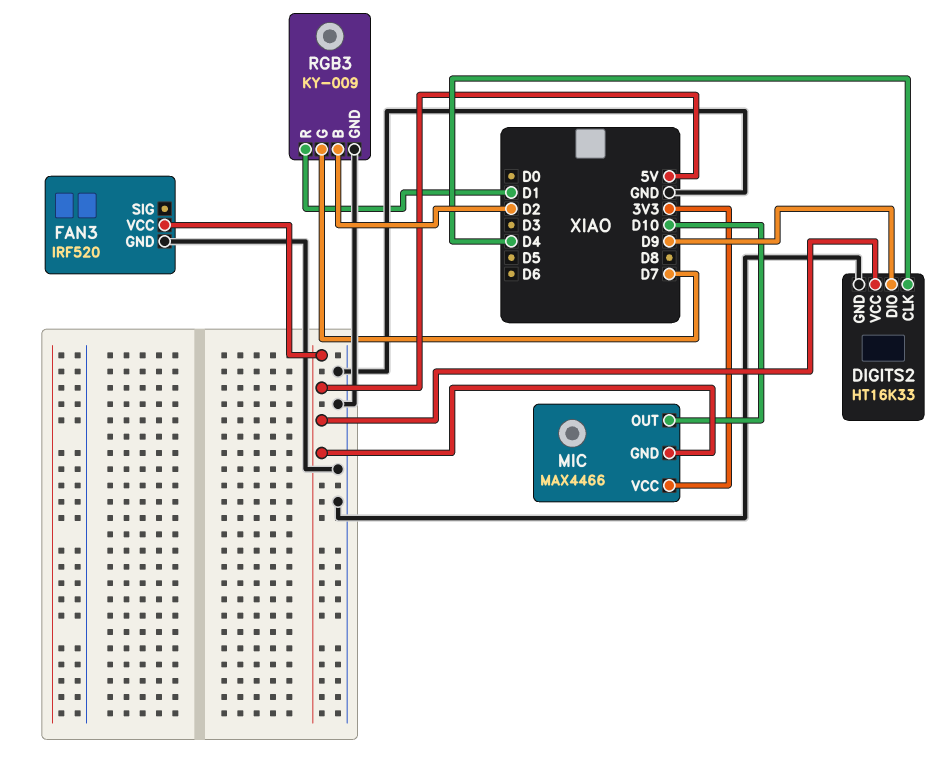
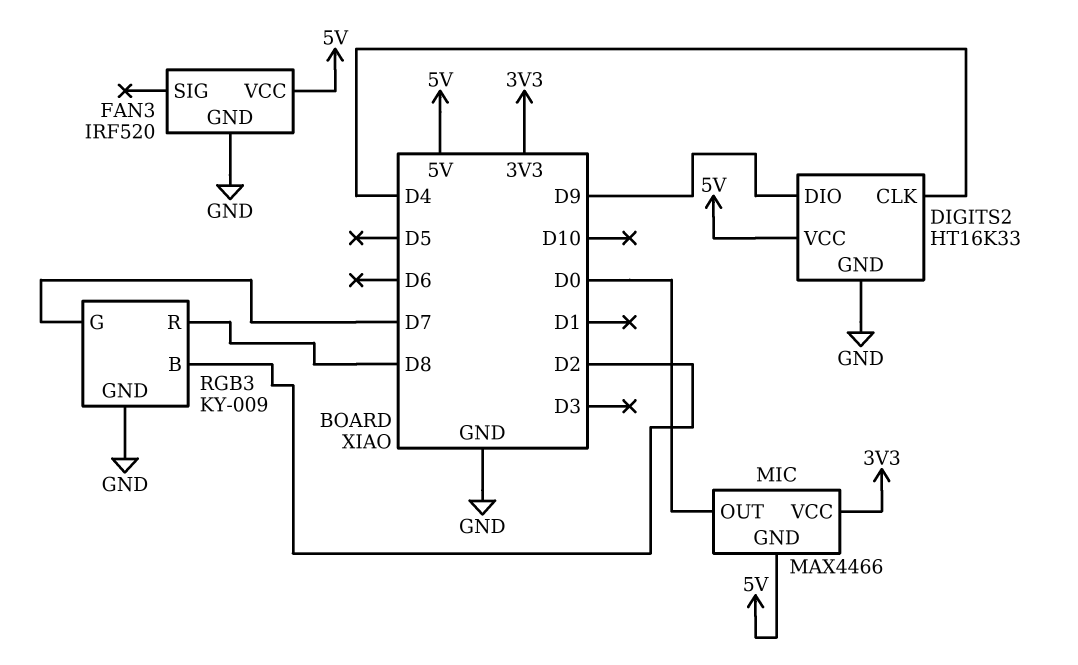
MIC pin OUT: D10 -> D0
RGB3 pin R: D1 -> D8

